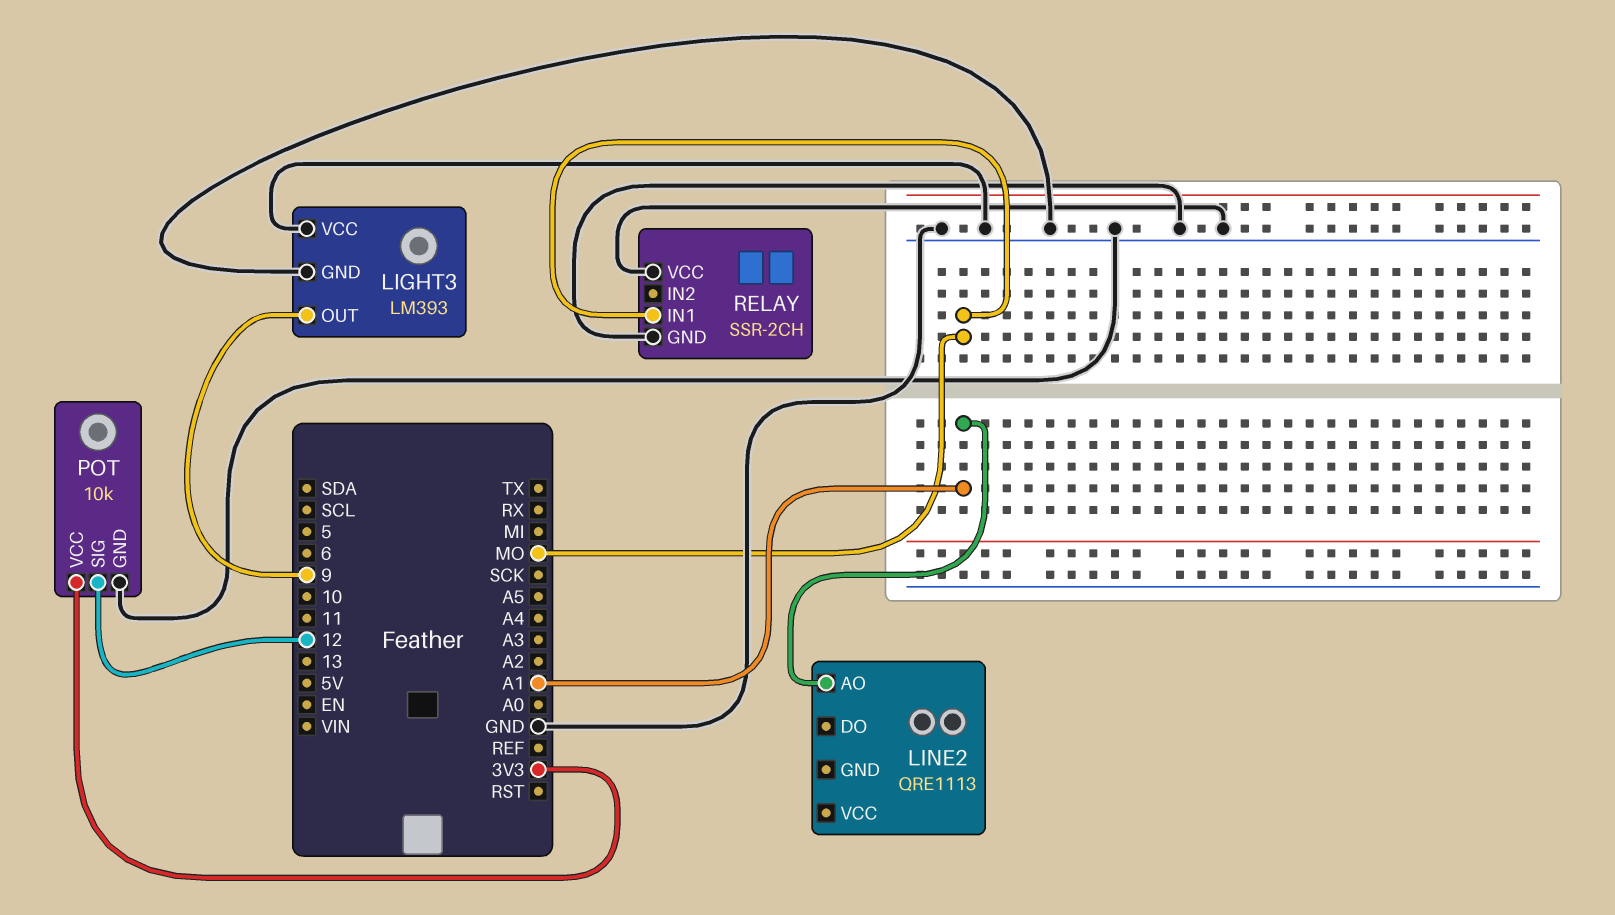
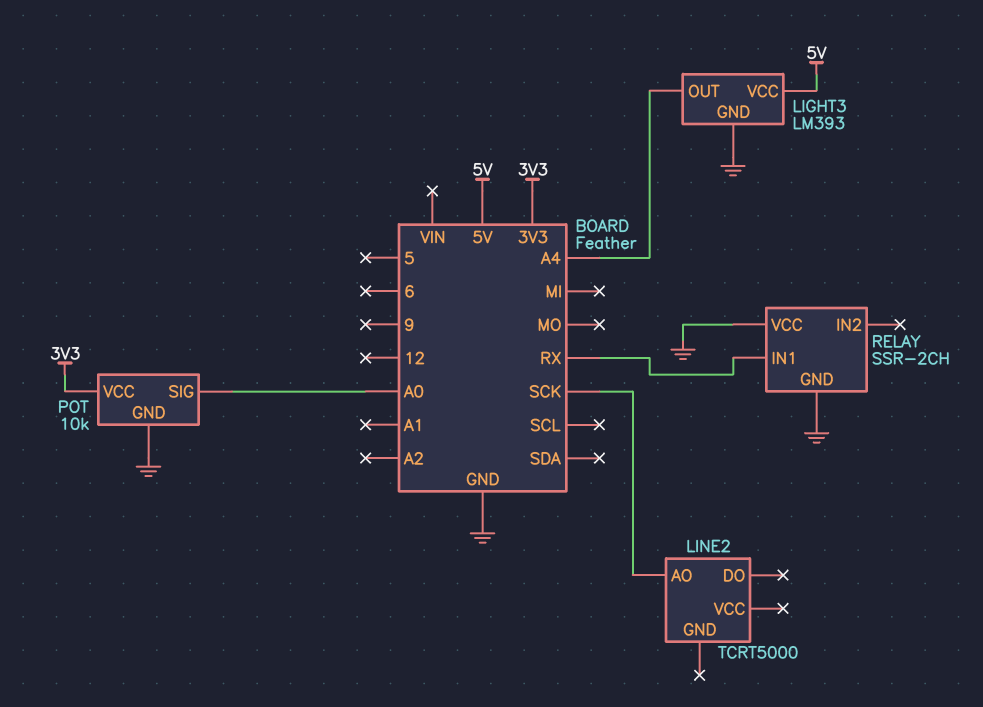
LIGHT3 pin OUT: 9 -> A4
LIGHT3 pin VCC: GND -> 5V
LINE2: QRE1113 -> TCRT5000
LINE2 pin AO: A1 -> SCK
POT pin SIG: 12 -> A0
RELAY pin IN1: MO -> RX

